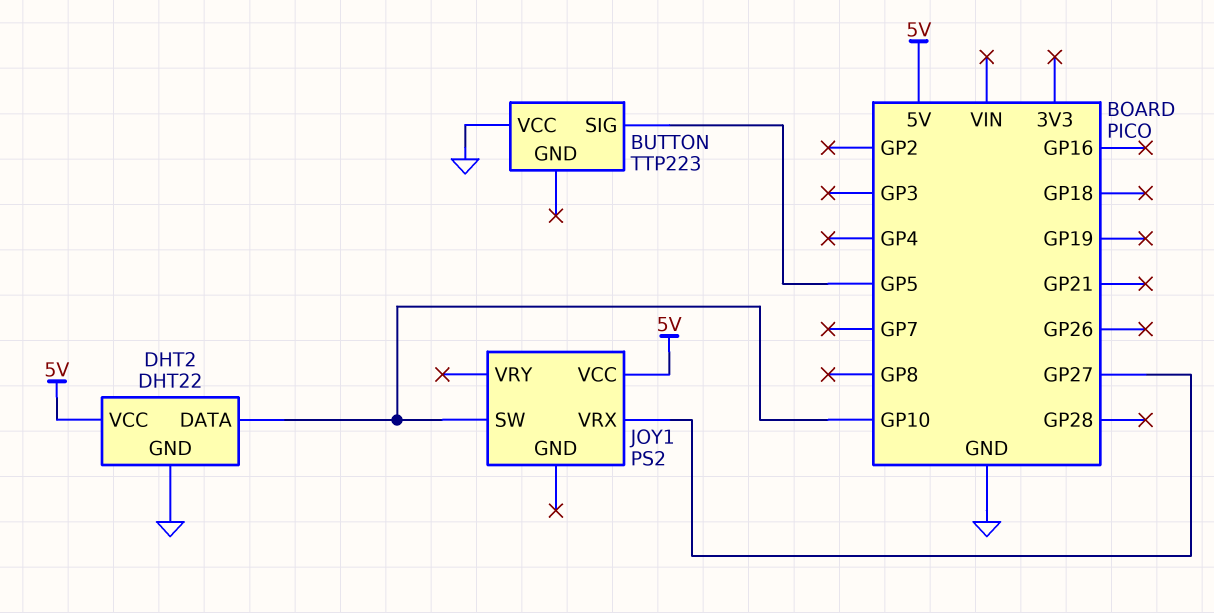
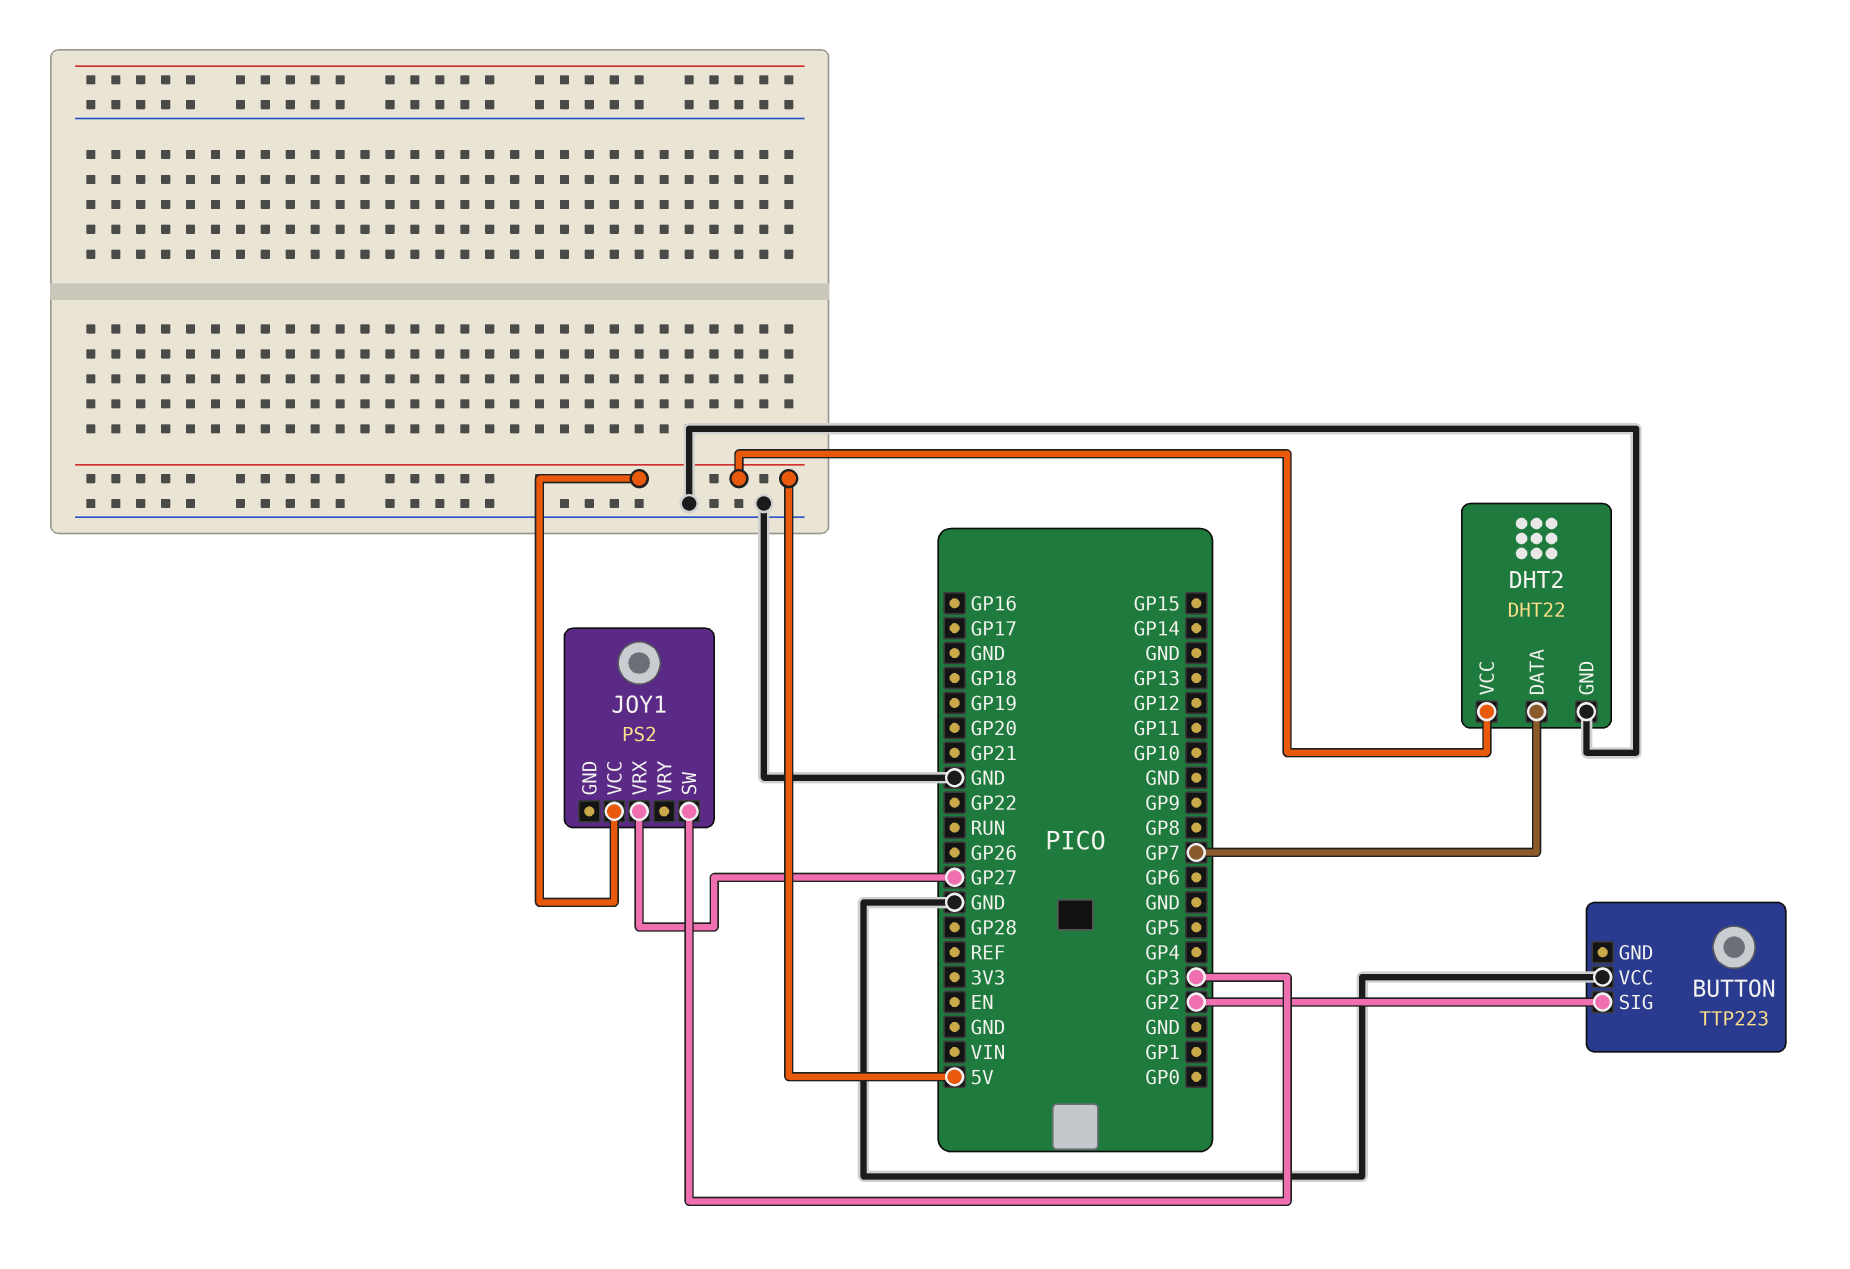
BUTTON pin SIG: GP5 -> GP2
DHT2 pin DATA: GP10 -> GP7
JOY1 pin SW: GP10 -> GP3

